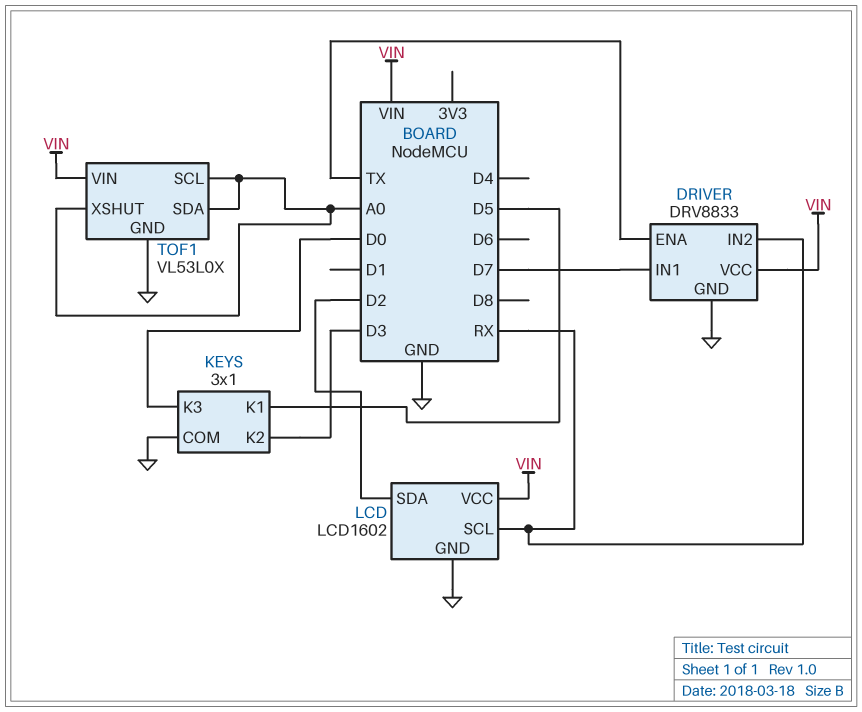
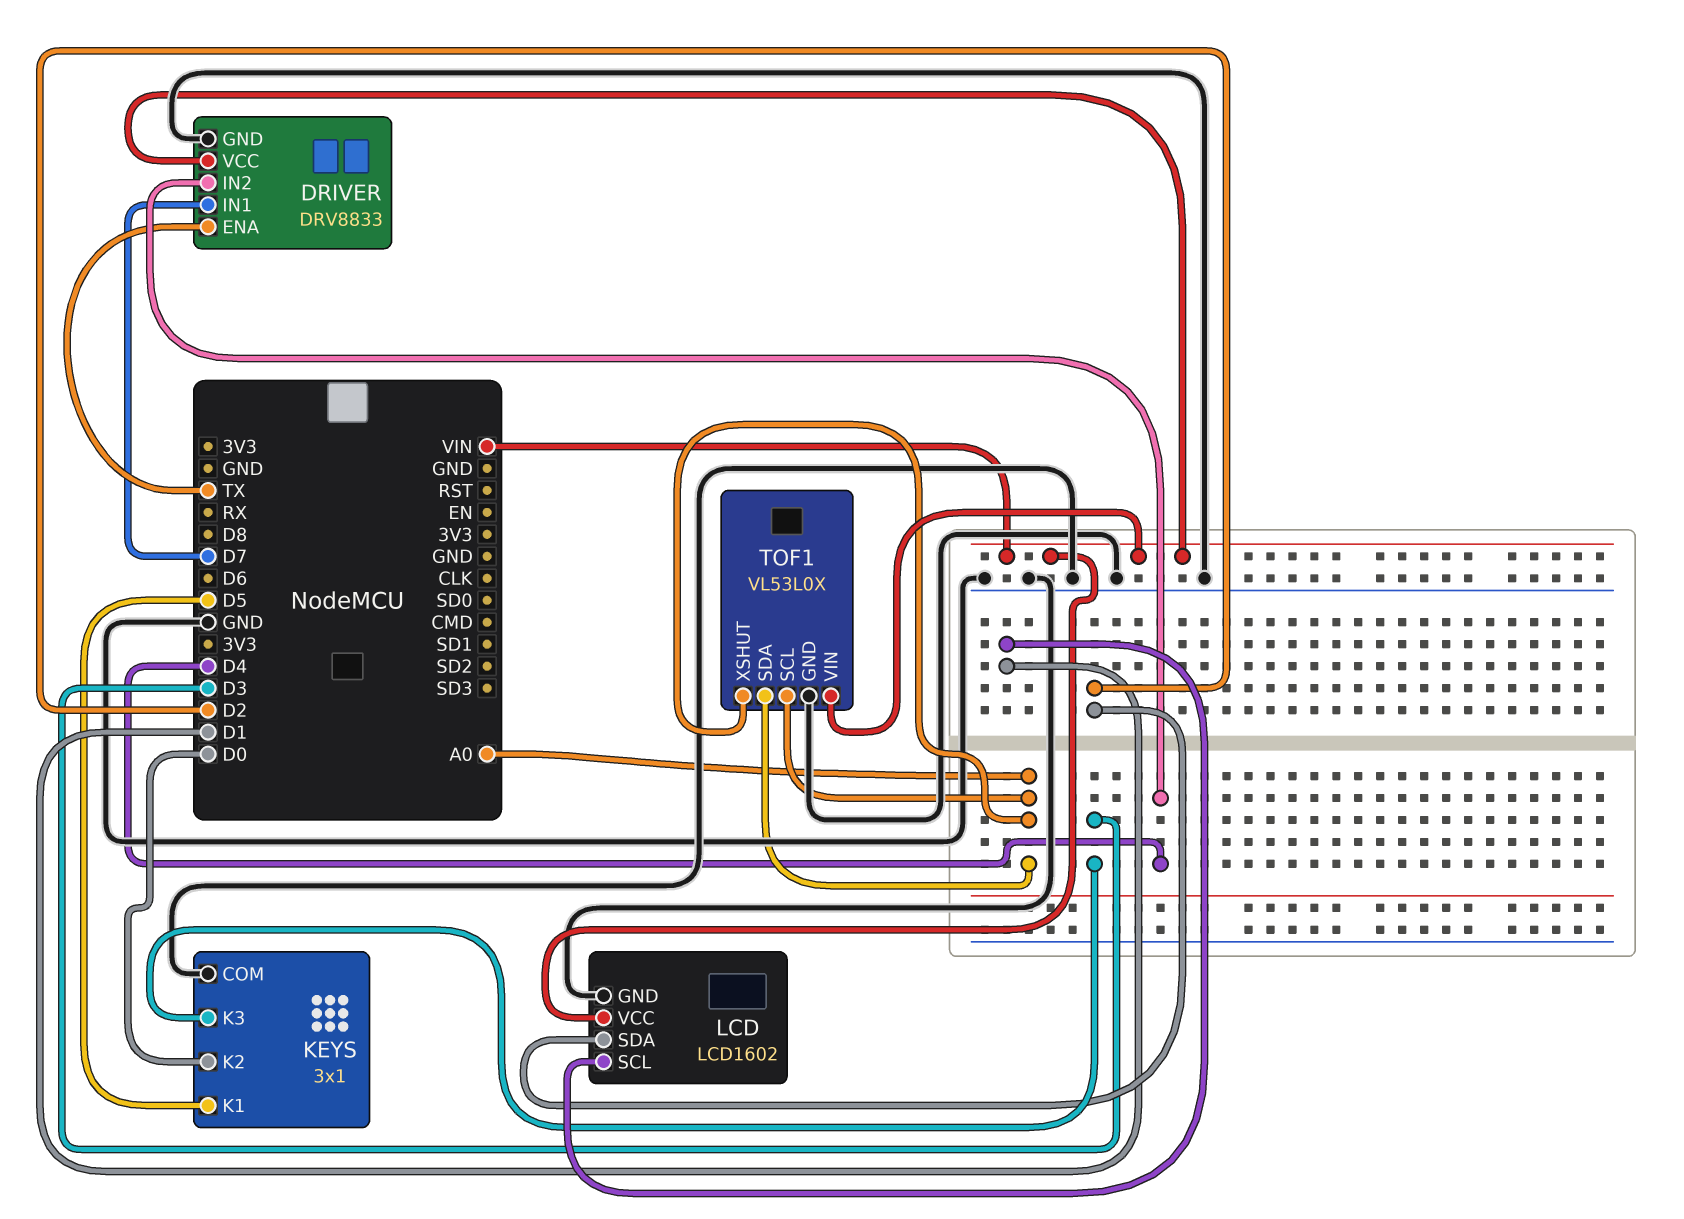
DRIVER pin IN2: RX -> D4
KEYS pin K2: D3 -> D0
KEYS pin K3: D0 -> D3
LCD pin SCL: RX -> D1

